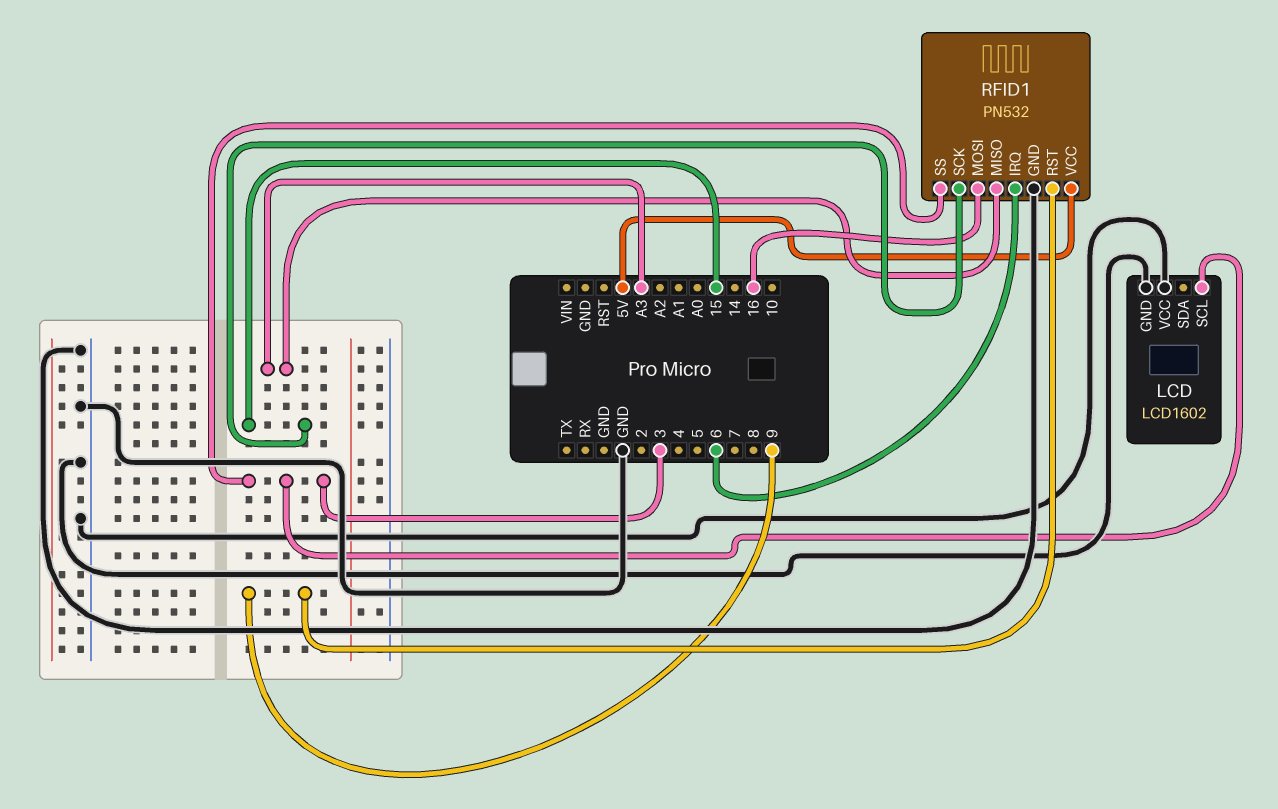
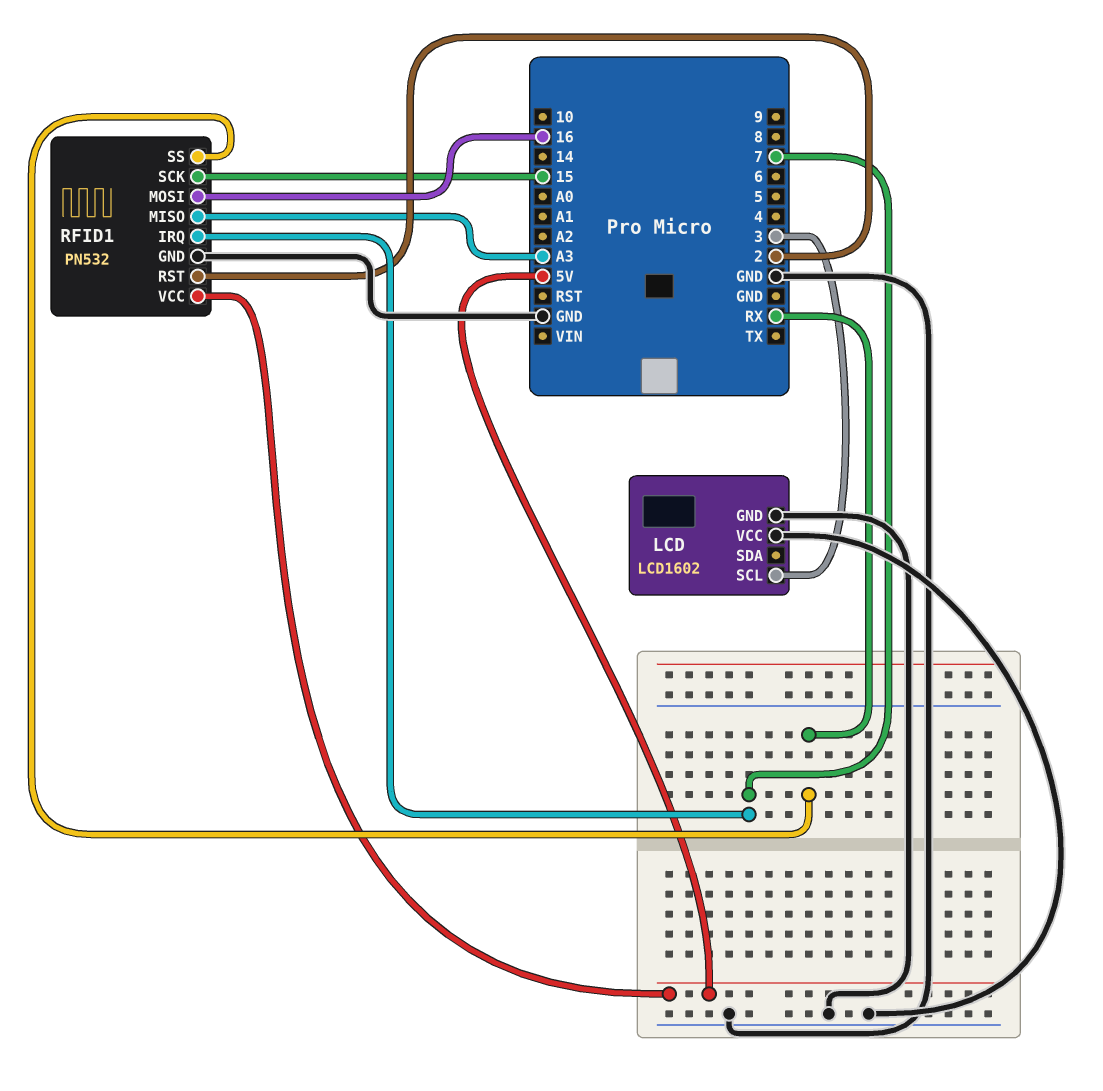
RFID1 pin IRQ: 6 -> 7
RFID1 pin RST: 9 -> 2
RFID1 pin SS: 3 -> RX

